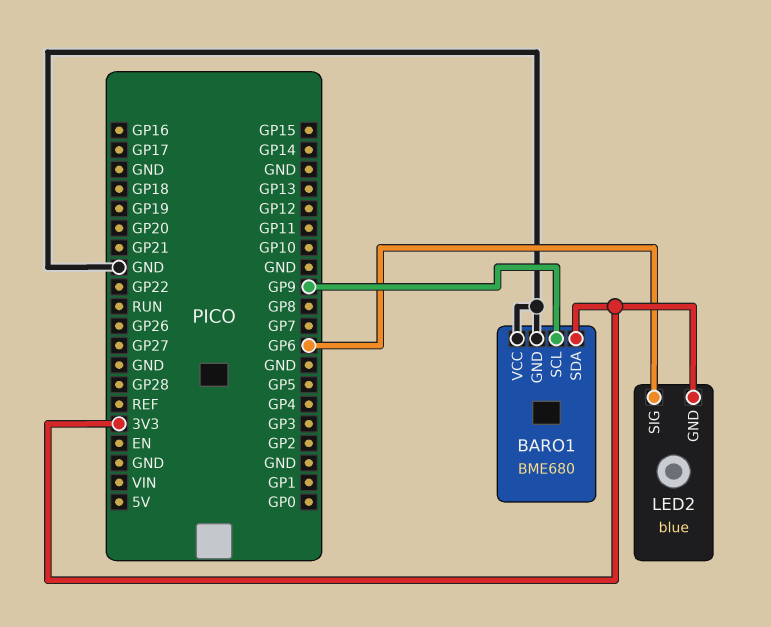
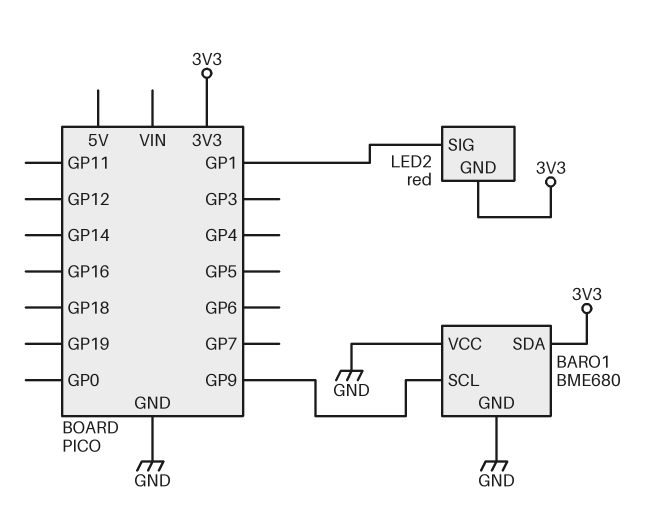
LED2: blue -> red
LED2 pin SIG: GP6 -> GP1

